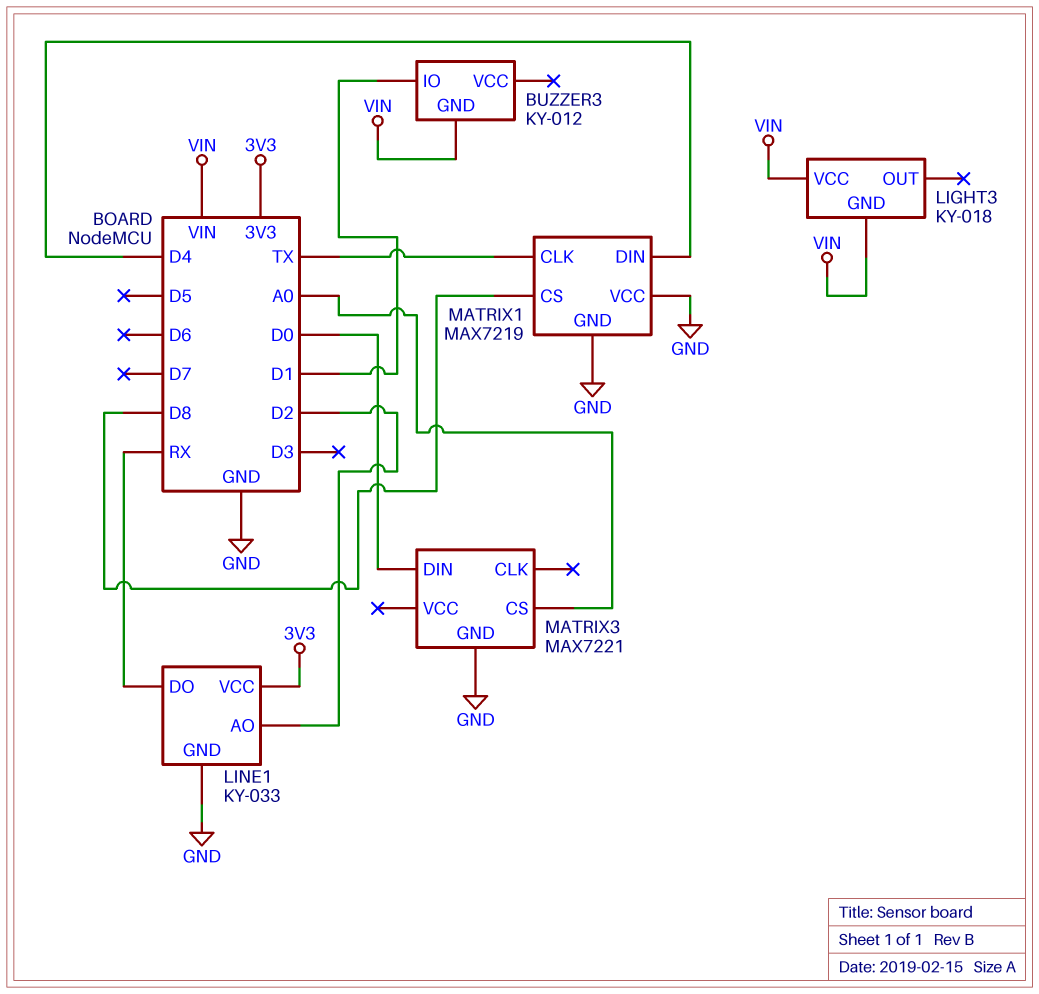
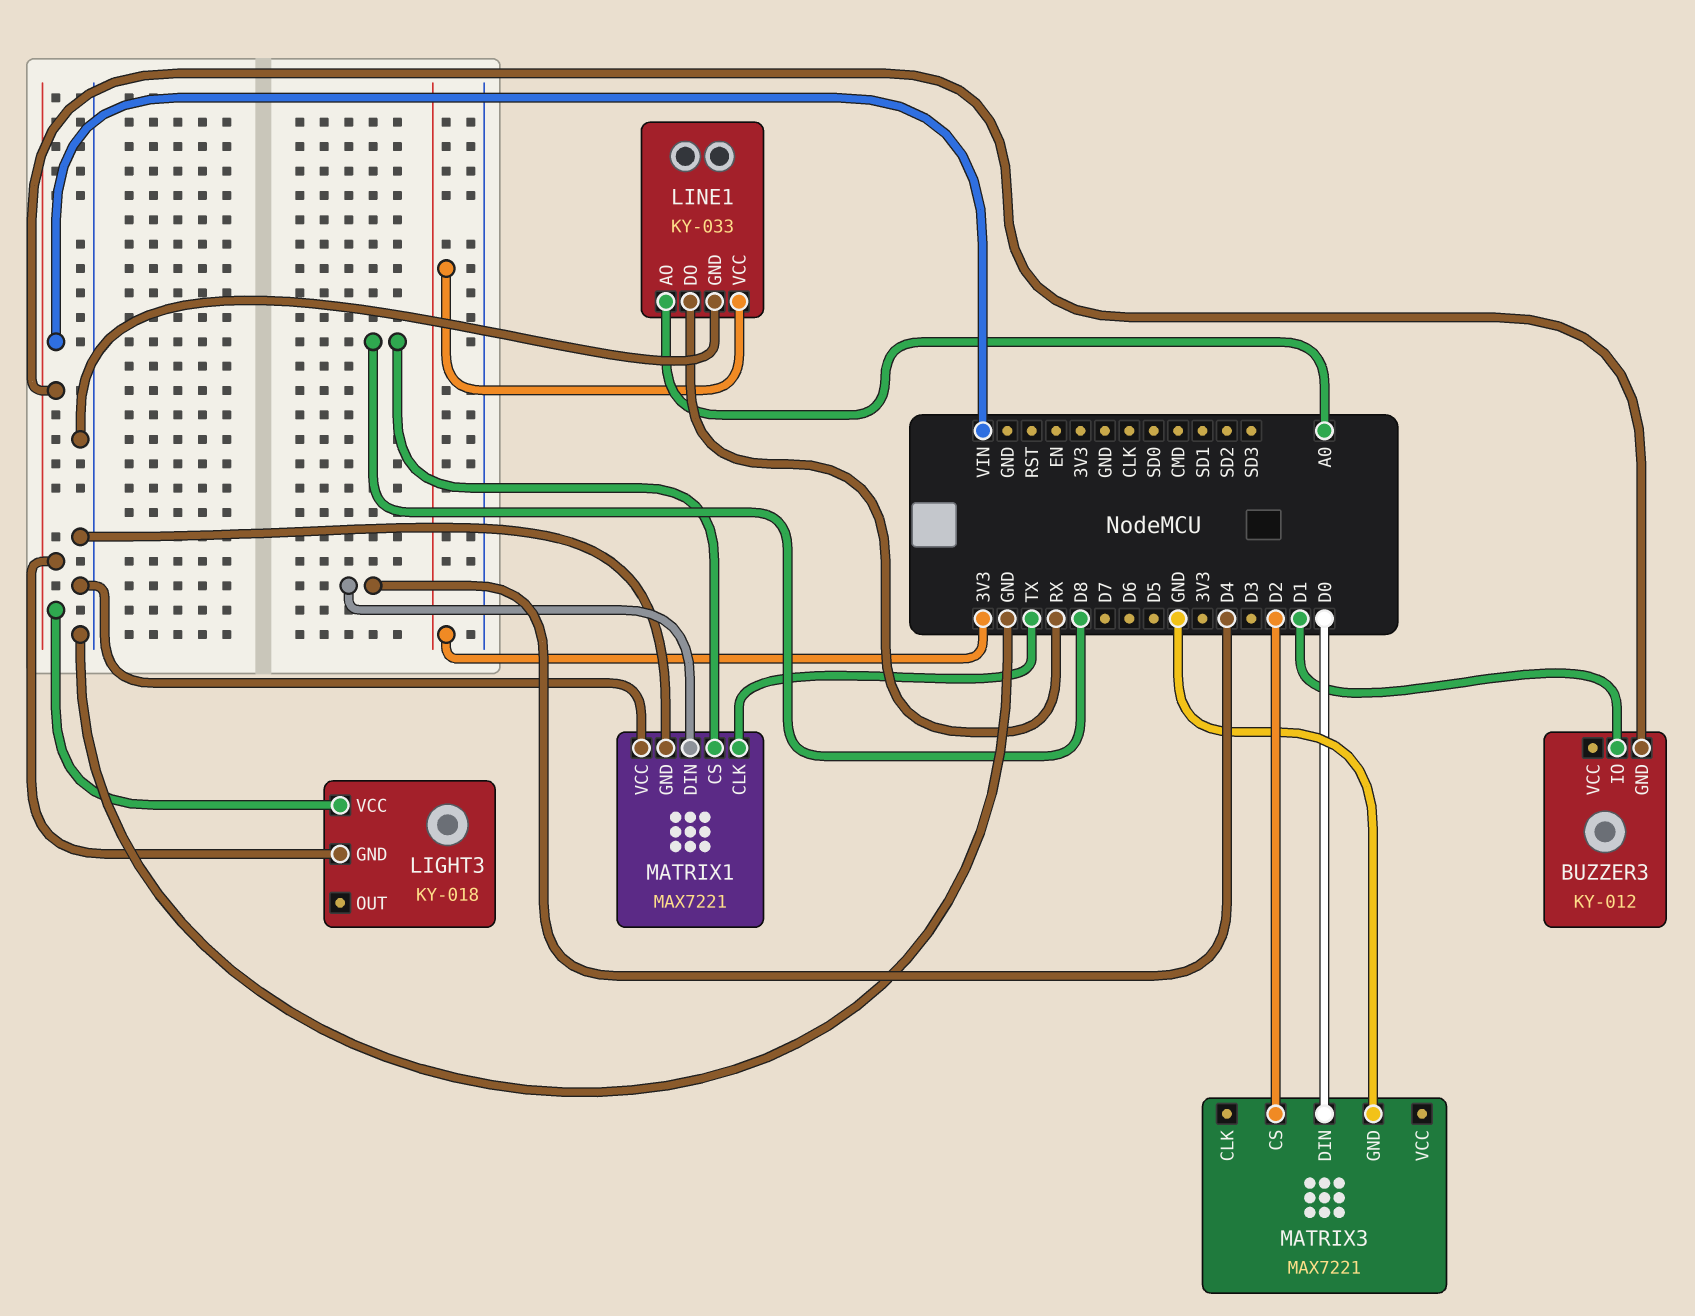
LINE1 pin AO: D2 -> A0
MATRIX1: MAX7219 -> MAX7221
MATRIX3 pin CS: A0 -> D2

